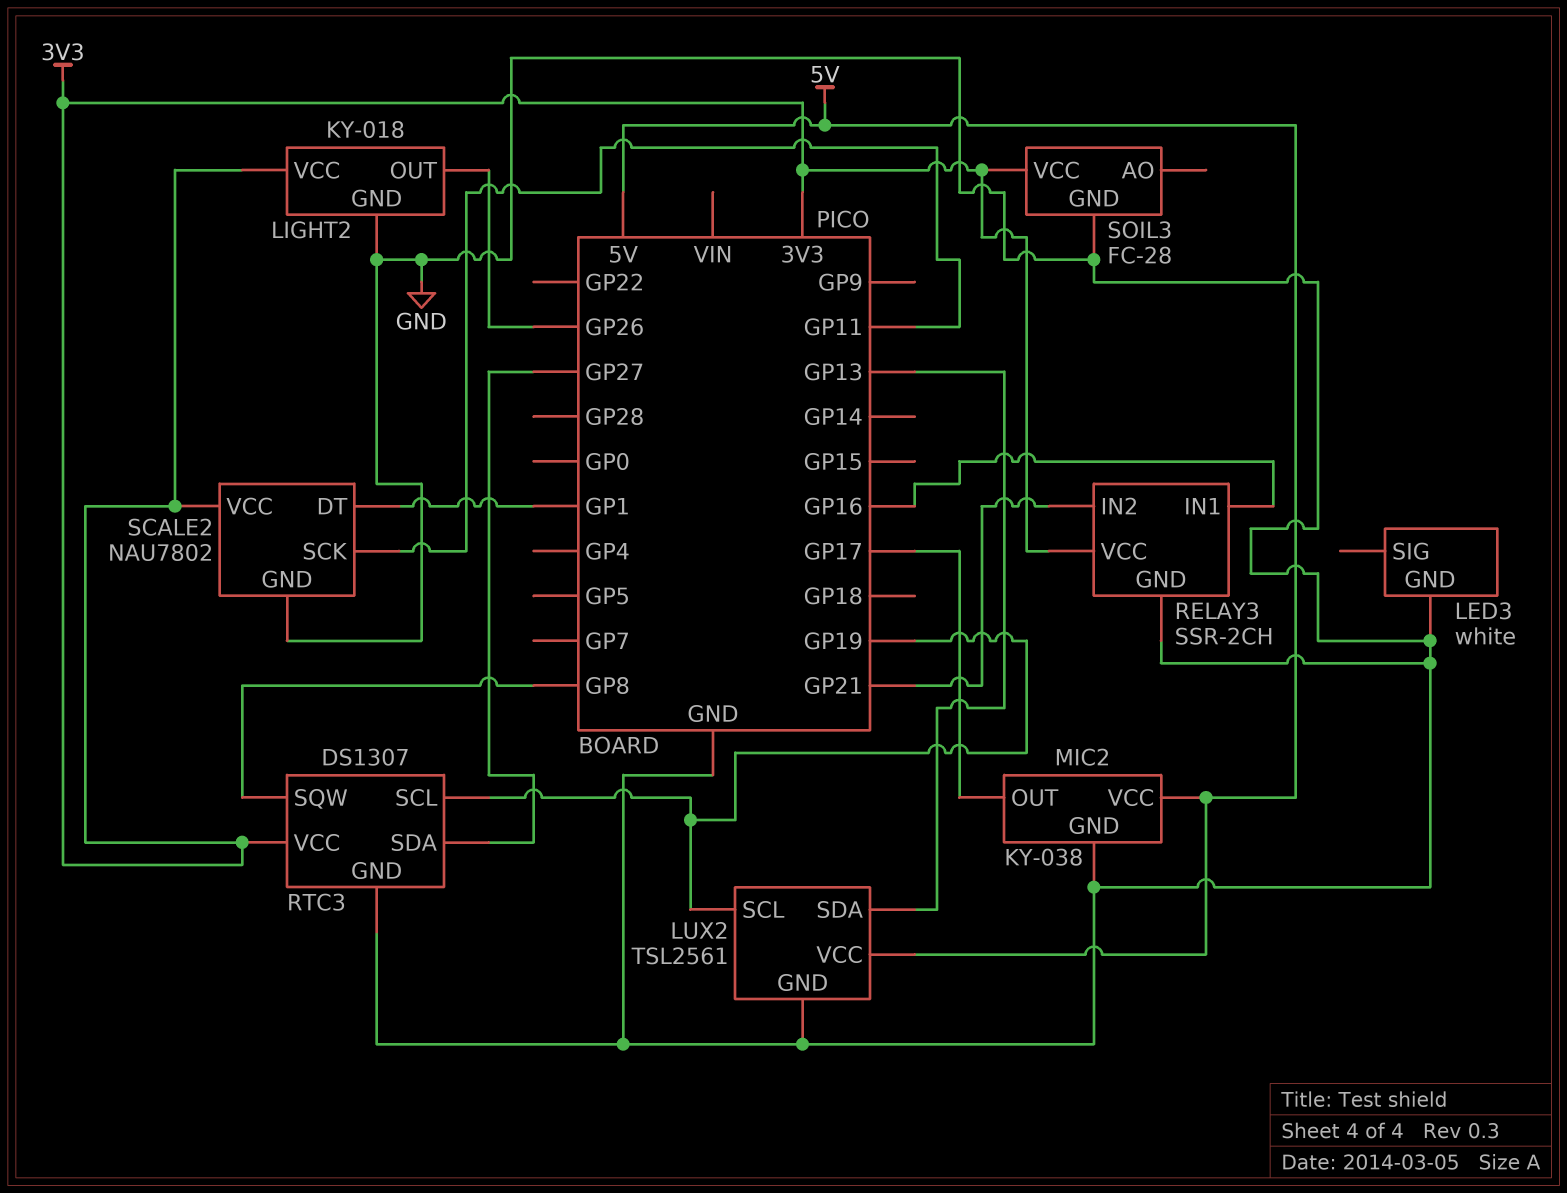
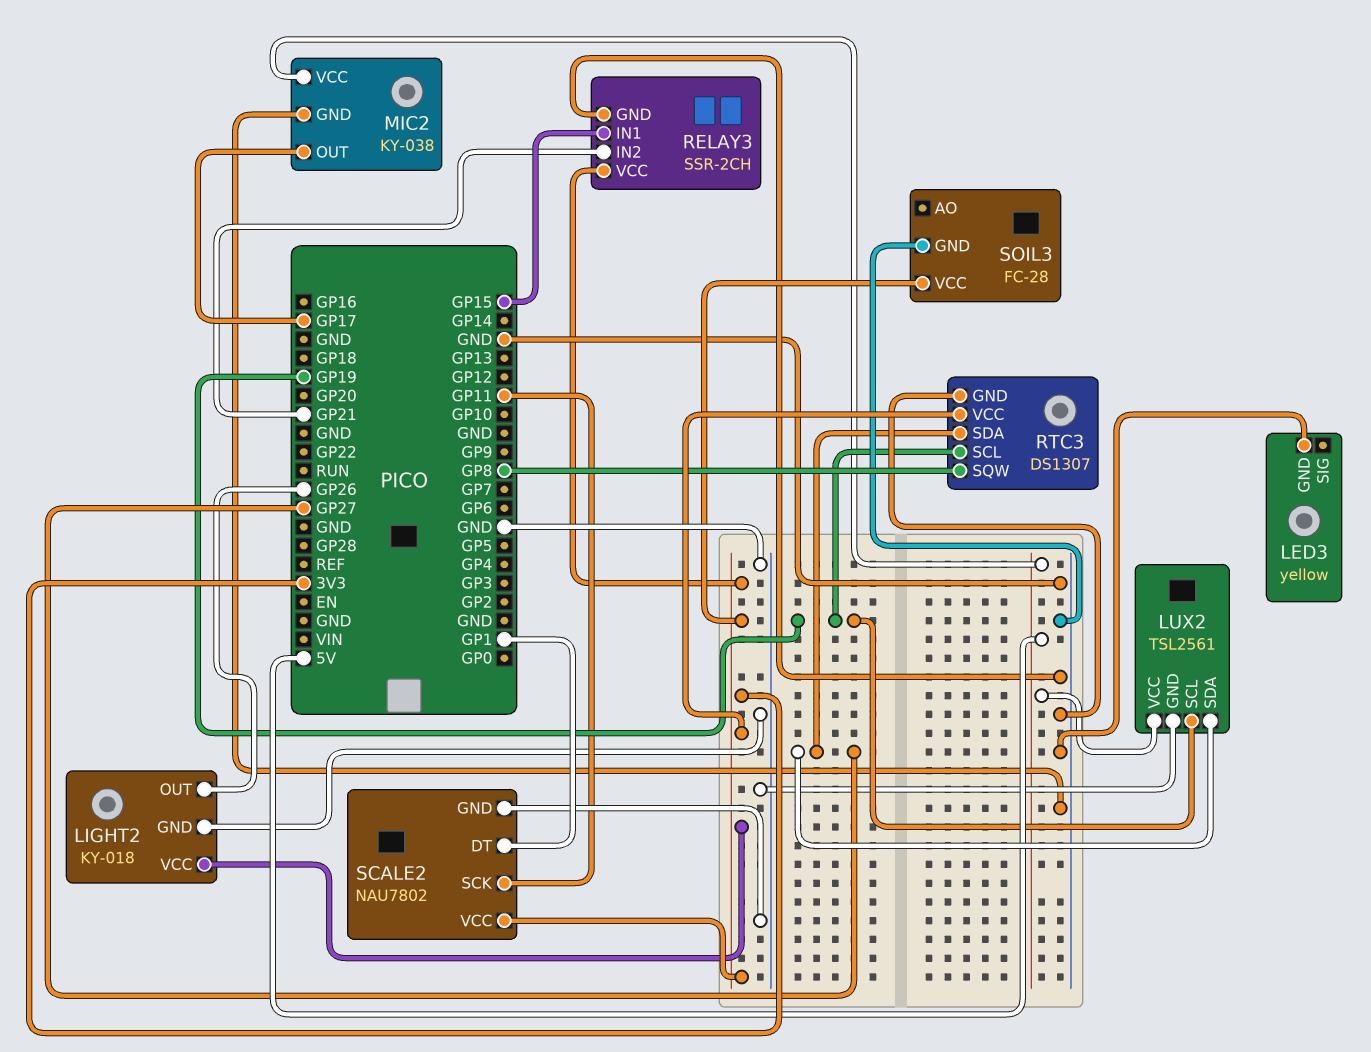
LED3: white -> yellow
LUX2 pin SDA: GP13 -> GP27
RELAY3 pin IN1: GP16 -> GP15

